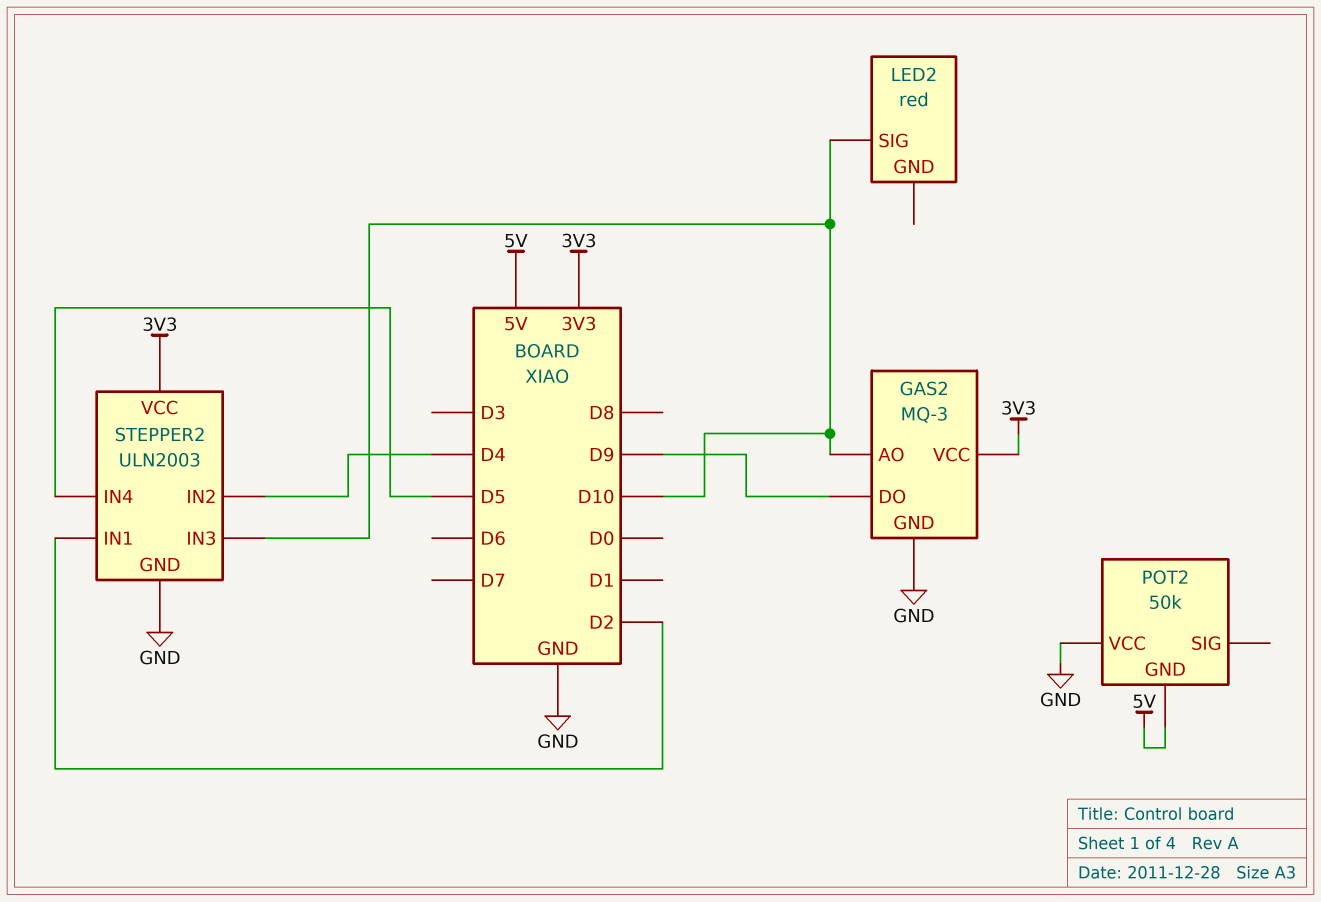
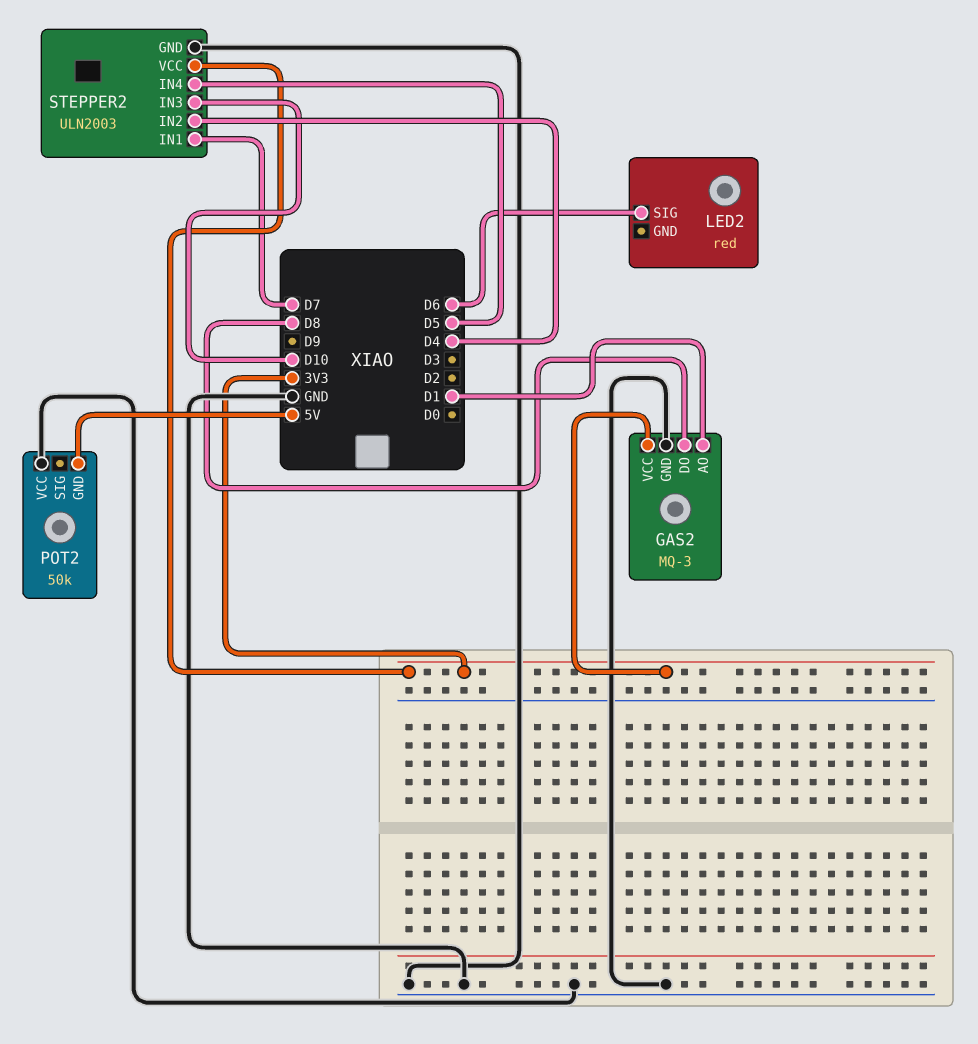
GAS2 pin AO: D10 -> D1
GAS2 pin DO: D9 -> D8
LED2 pin SIG: D10 -> D6
STEPPER2 pin IN1: D2 -> D7

